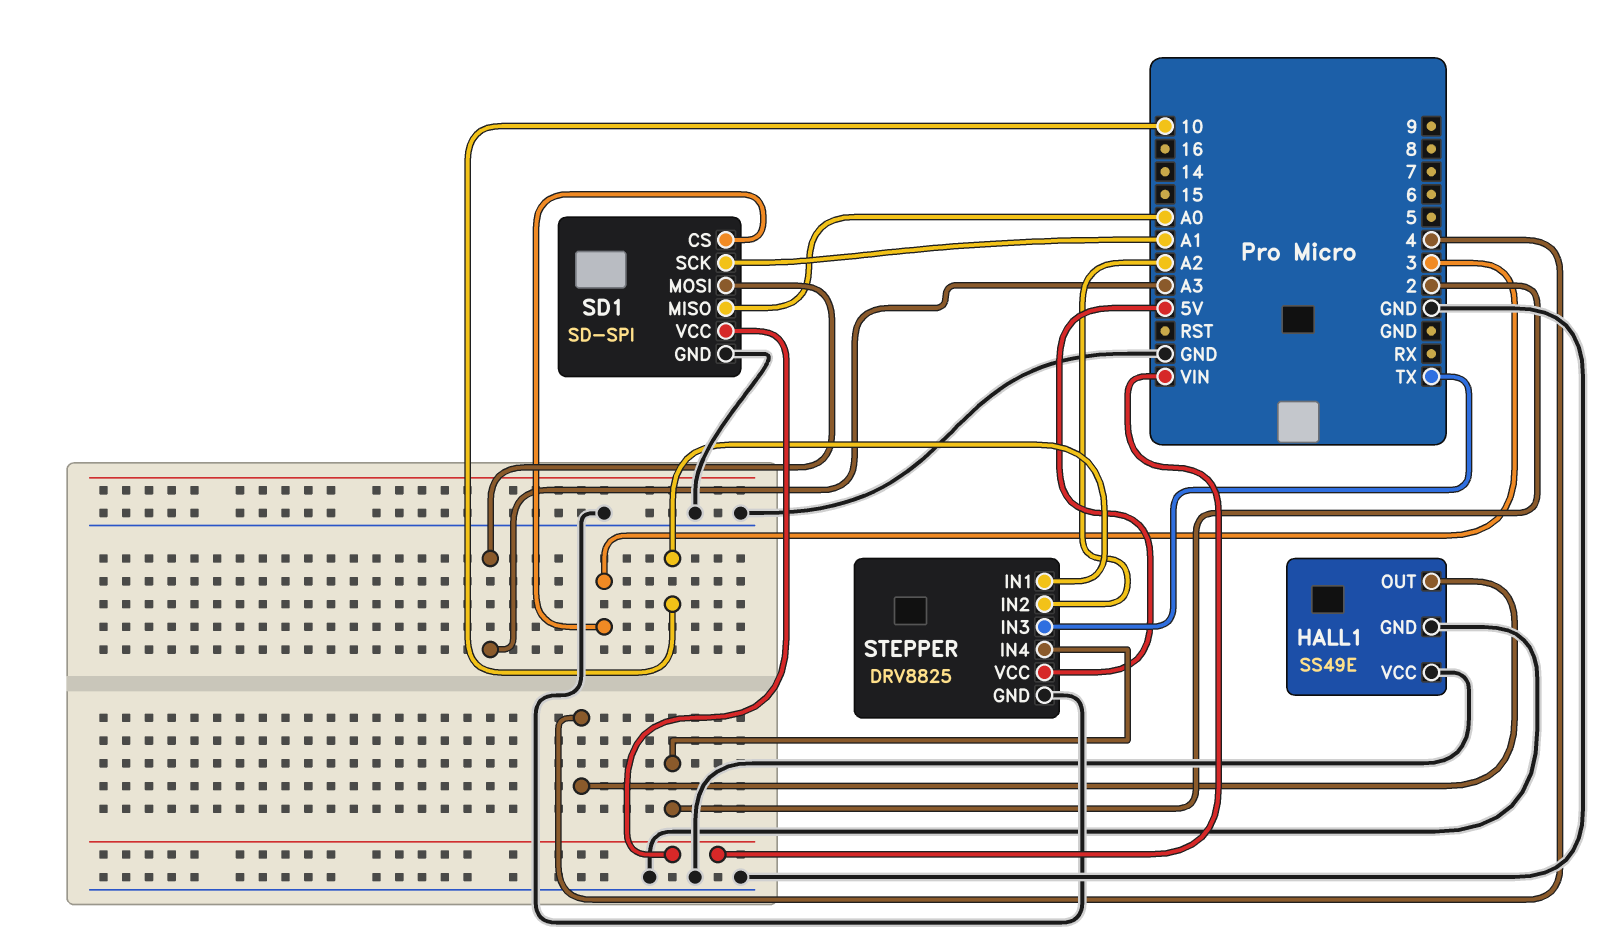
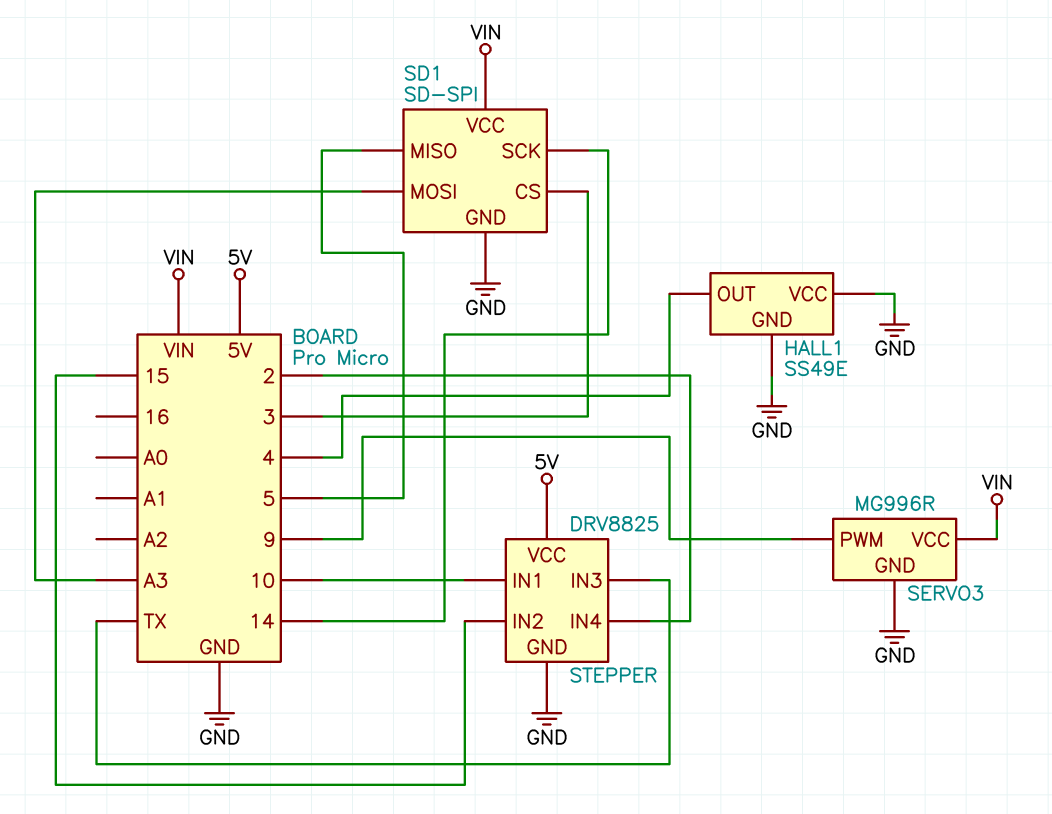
SD1 pin MISO: A0 -> 5
SD1 pin SCK: A1 -> 14
SERVO3: none -> MG996R
SERVO3 pin GND: none -> GND
SERVO3 pin PWM: none -> 9
SERVO3 pin VCC: none -> VIN
STEPPER pin IN2: A2 -> 15

